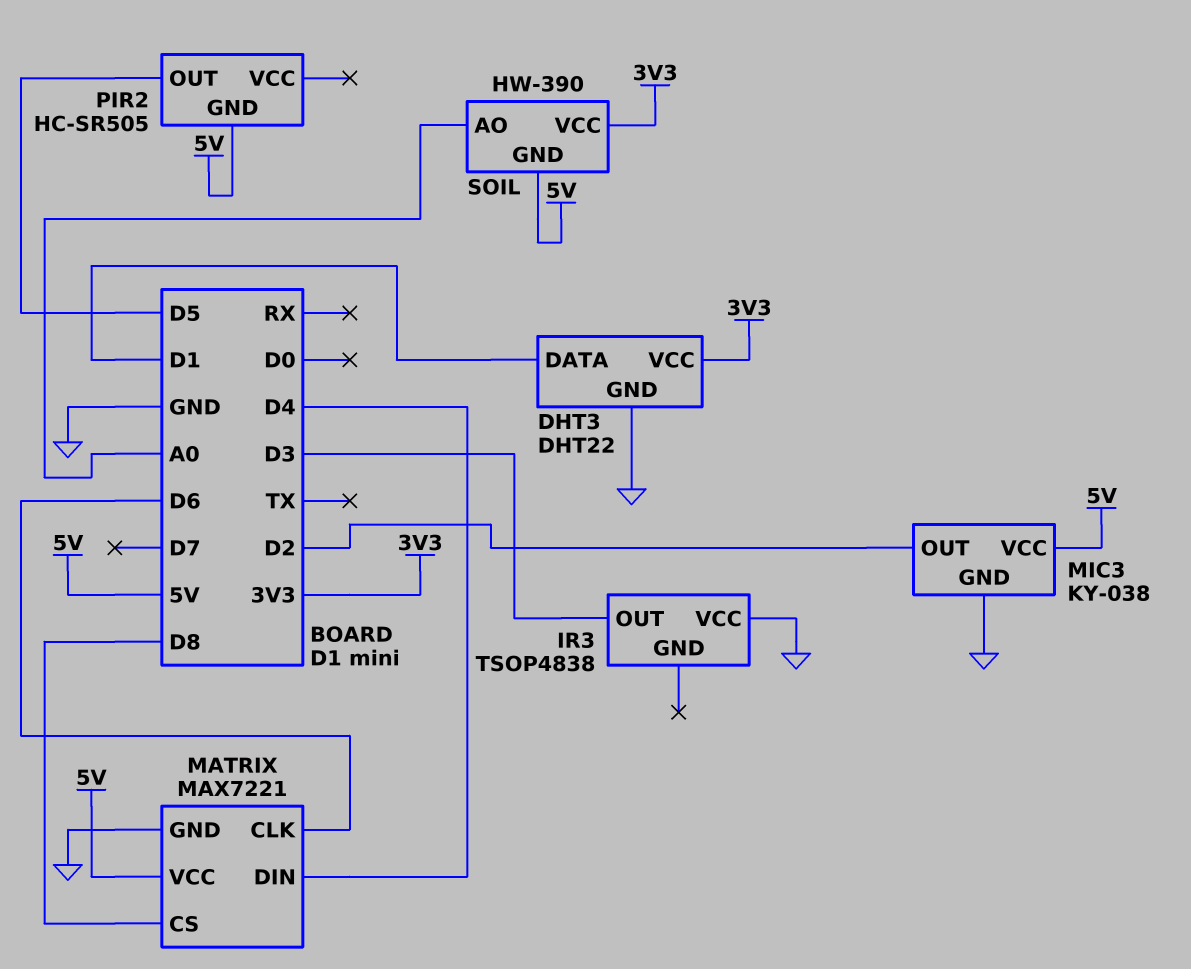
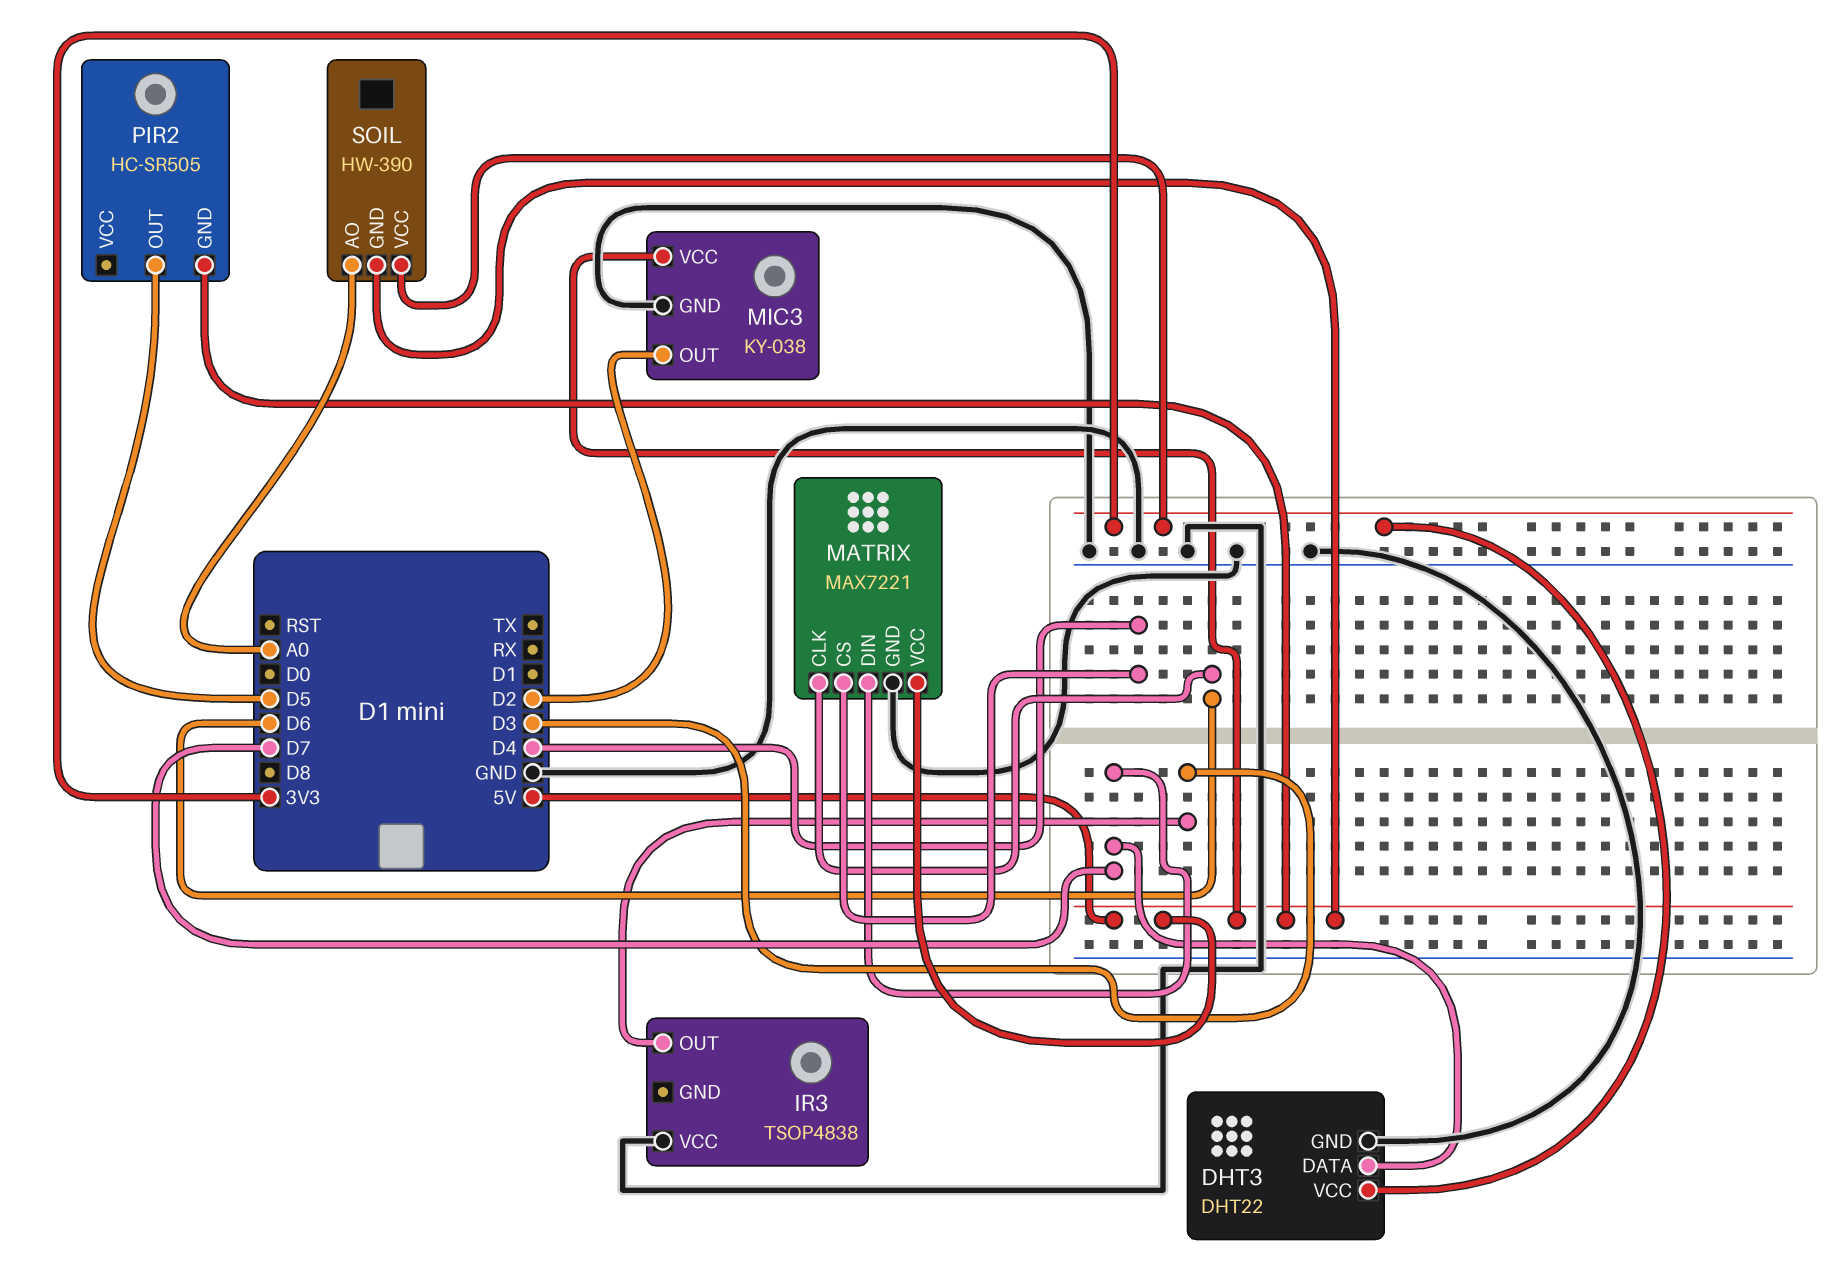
DHT3 pin DATA: D1 -> D7
MATRIX pin CS: D8 -> D4
MATRIX pin DIN: D4 -> D7

